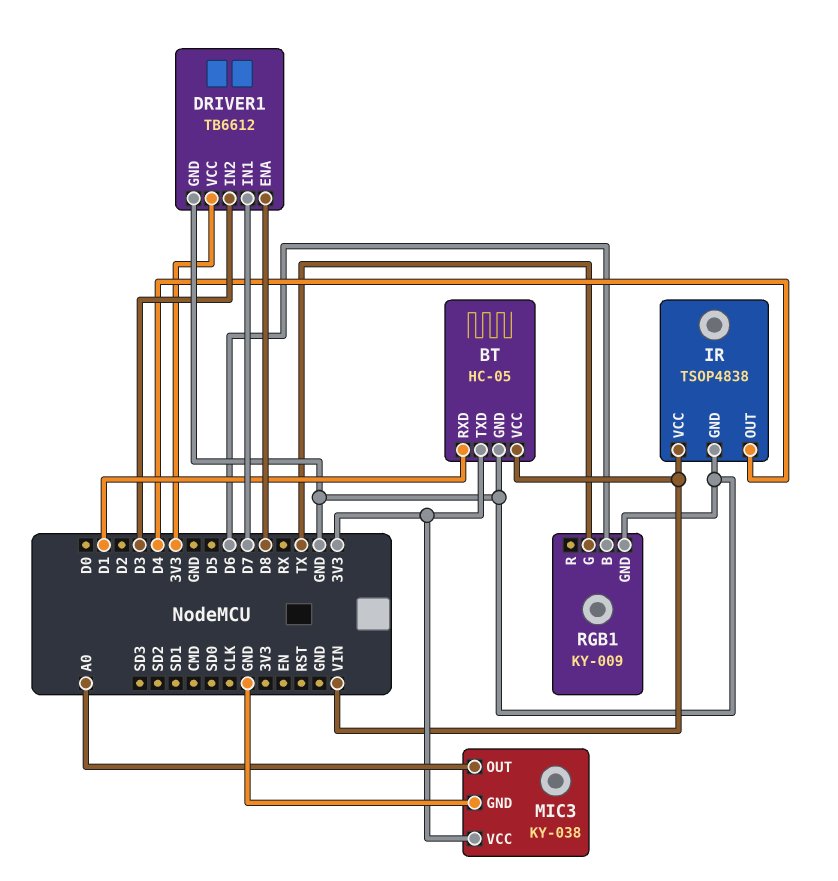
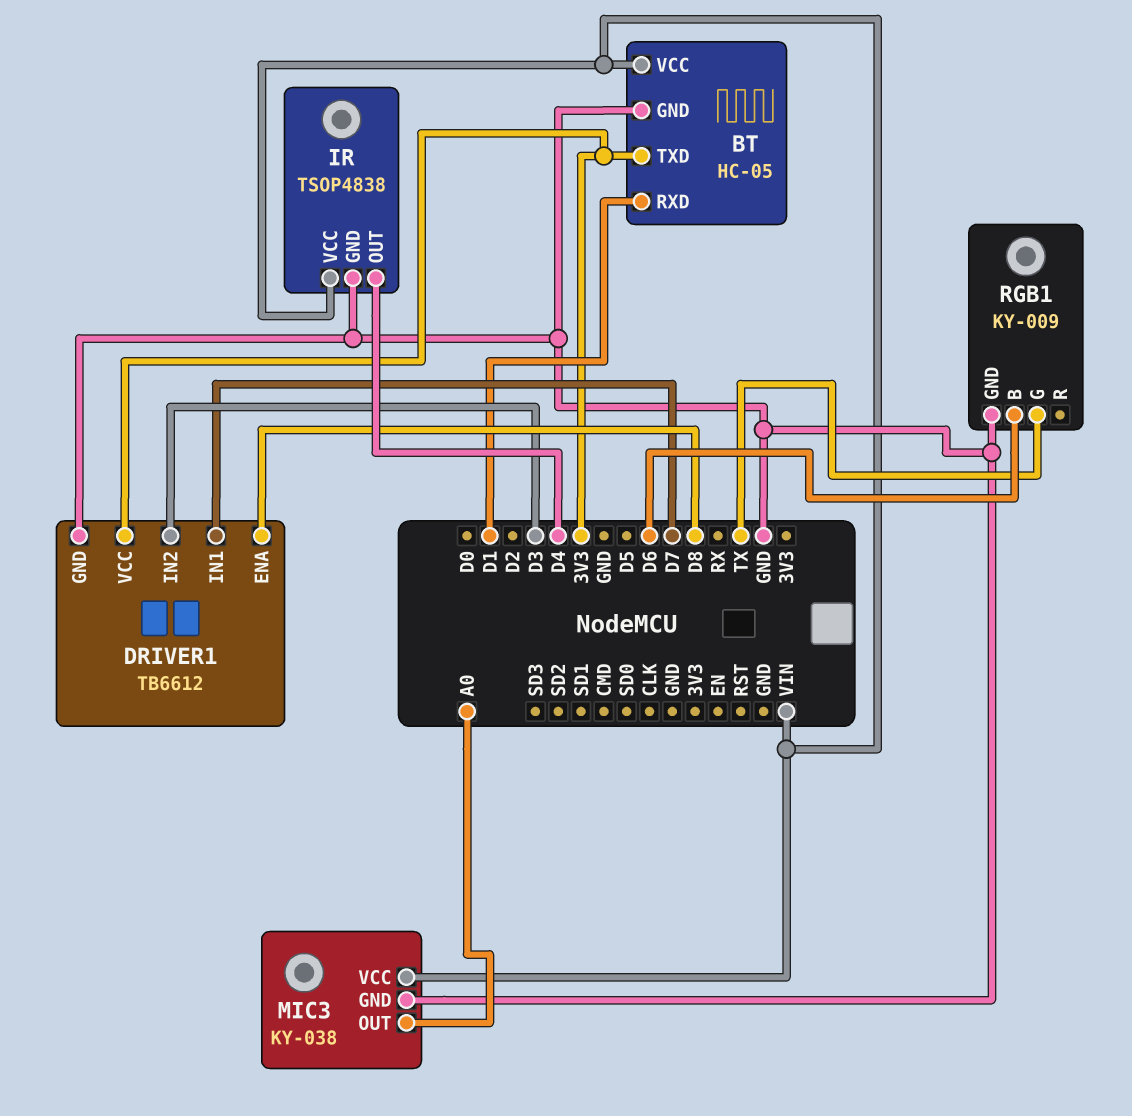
MIC3 pin VCC: 3V3 -> VIN

